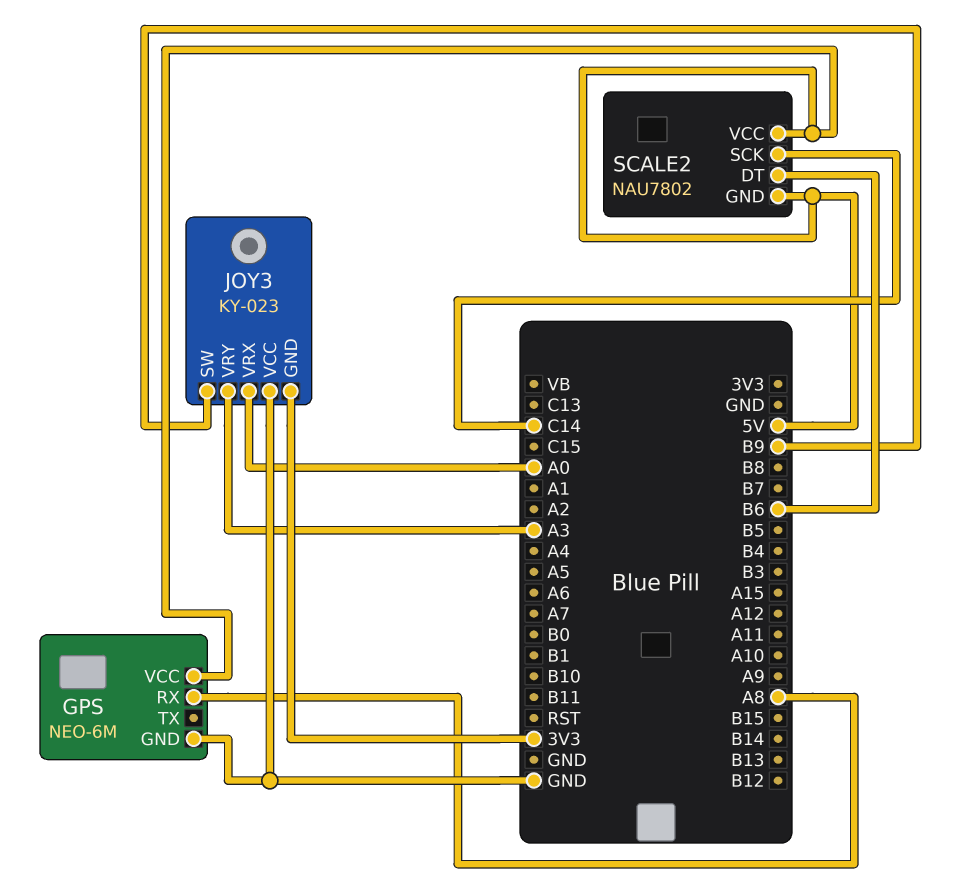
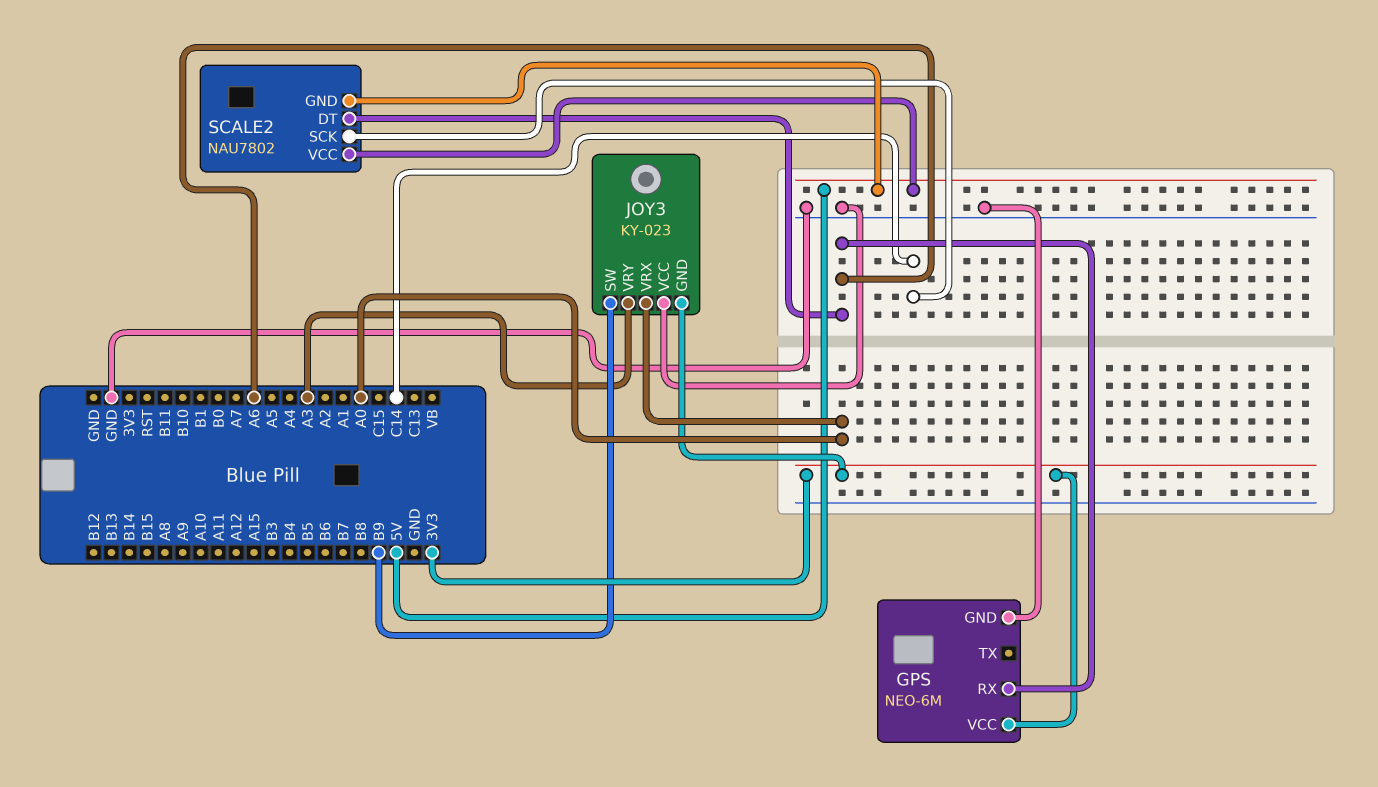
GPS pin RX: A8 -> A6
GPS pin VCC: 5V -> 3V3
SCALE2 pin DT: B6 -> A6

